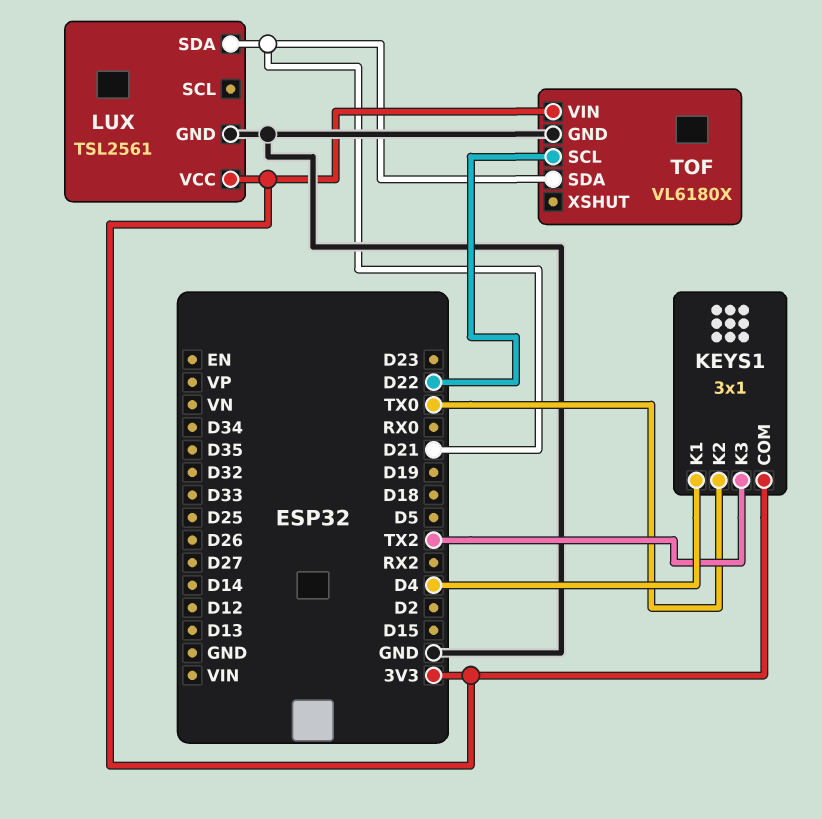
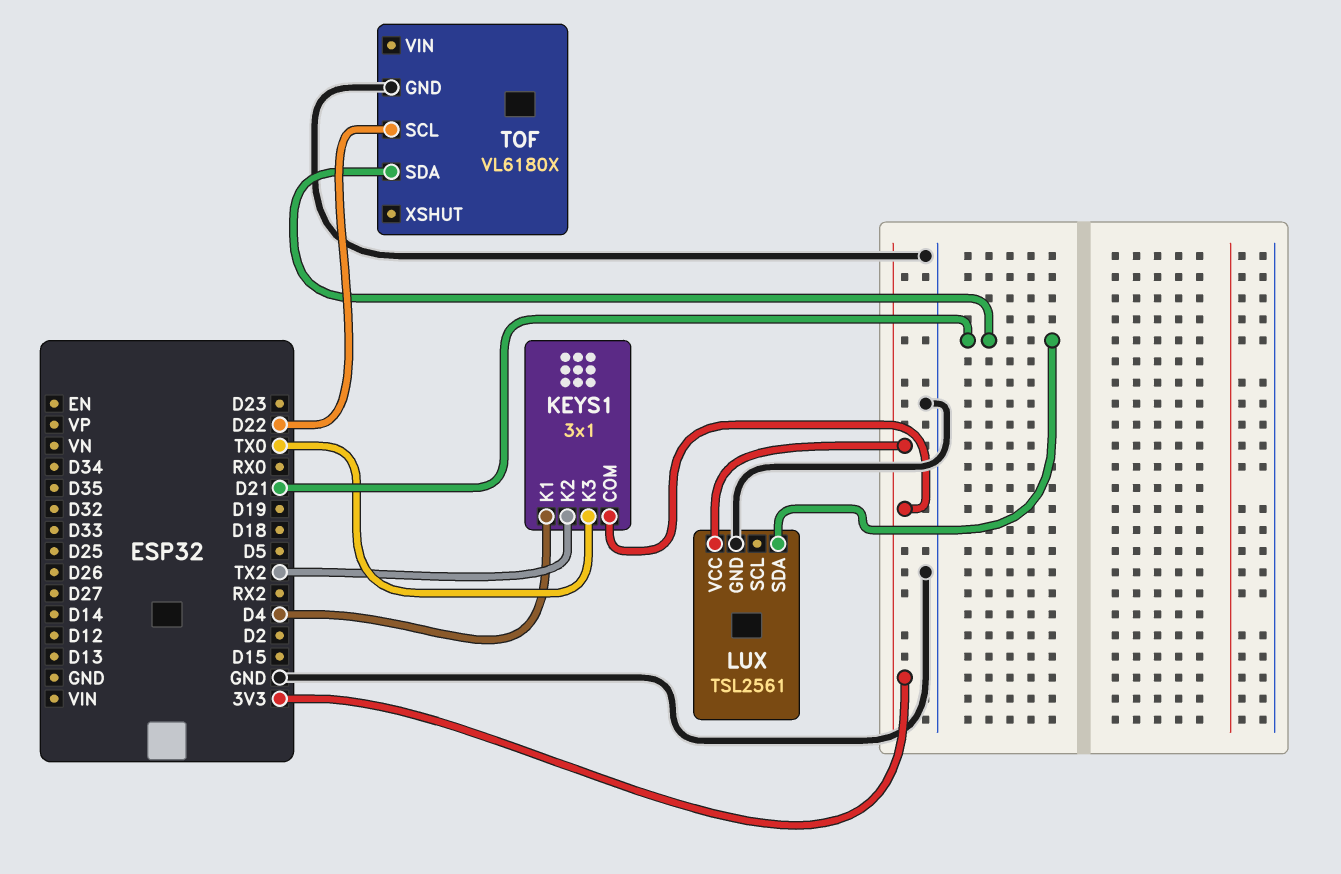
KEYS1 pin K2: TX0 -> TX2
KEYS1 pin K3: TX2 -> TX0
TOF pin VIN: 3V3 -> none

